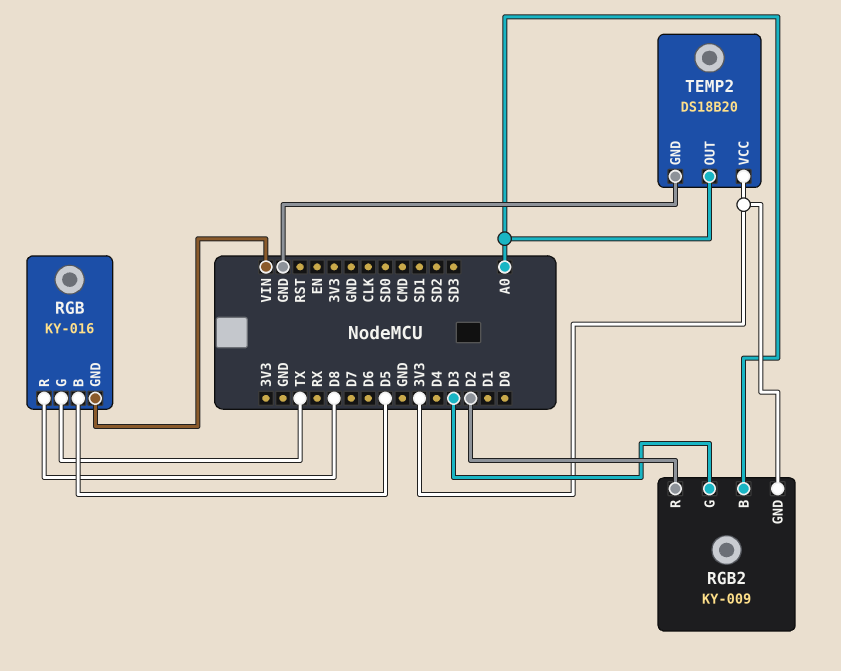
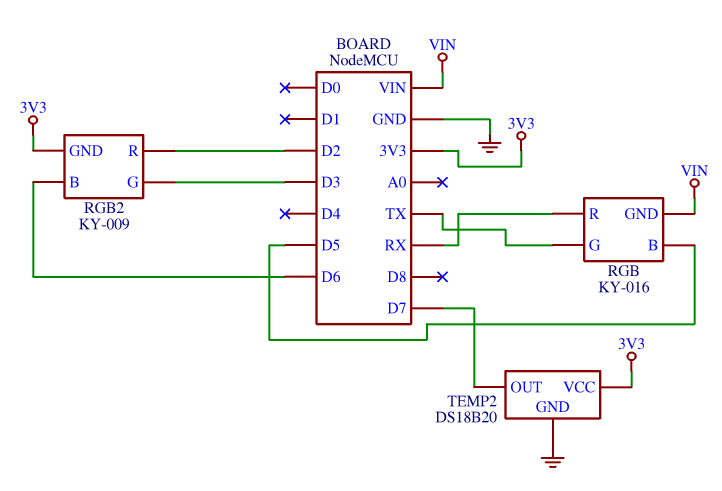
RGB pin R: D8 -> RX
RGB2 pin B: A0 -> D6
TEMP2 pin OUT: A0 -> D7

